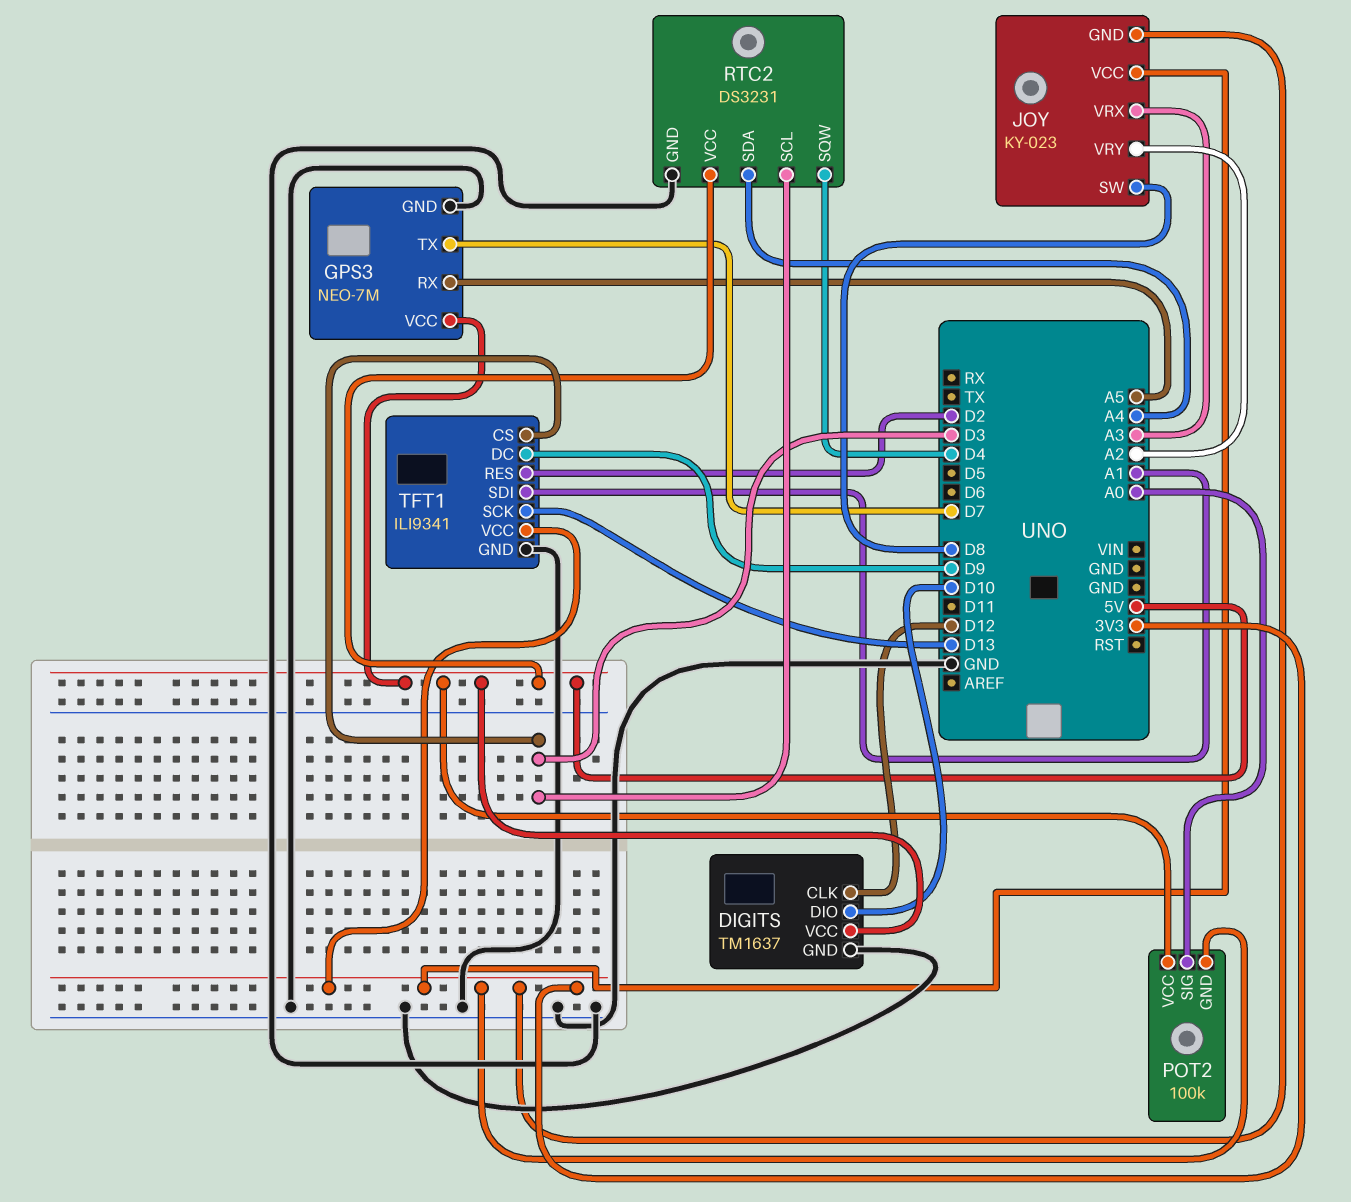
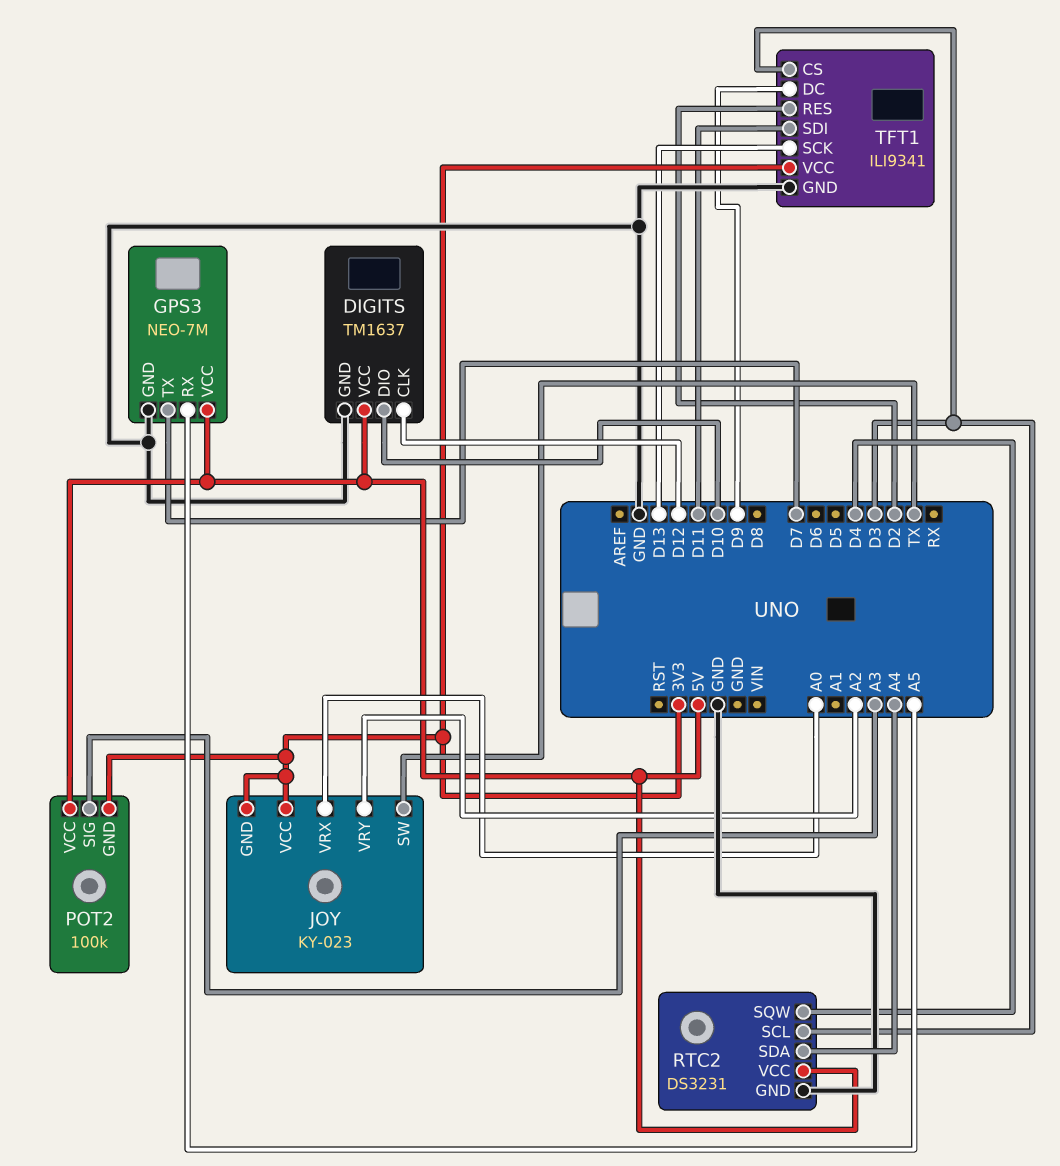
JOY pin SW: D8 -> TX
JOY pin VRX: A3 -> A0
POT2 pin SIG: A0 -> A3
TFT1 pin SDI: A1 -> D11

